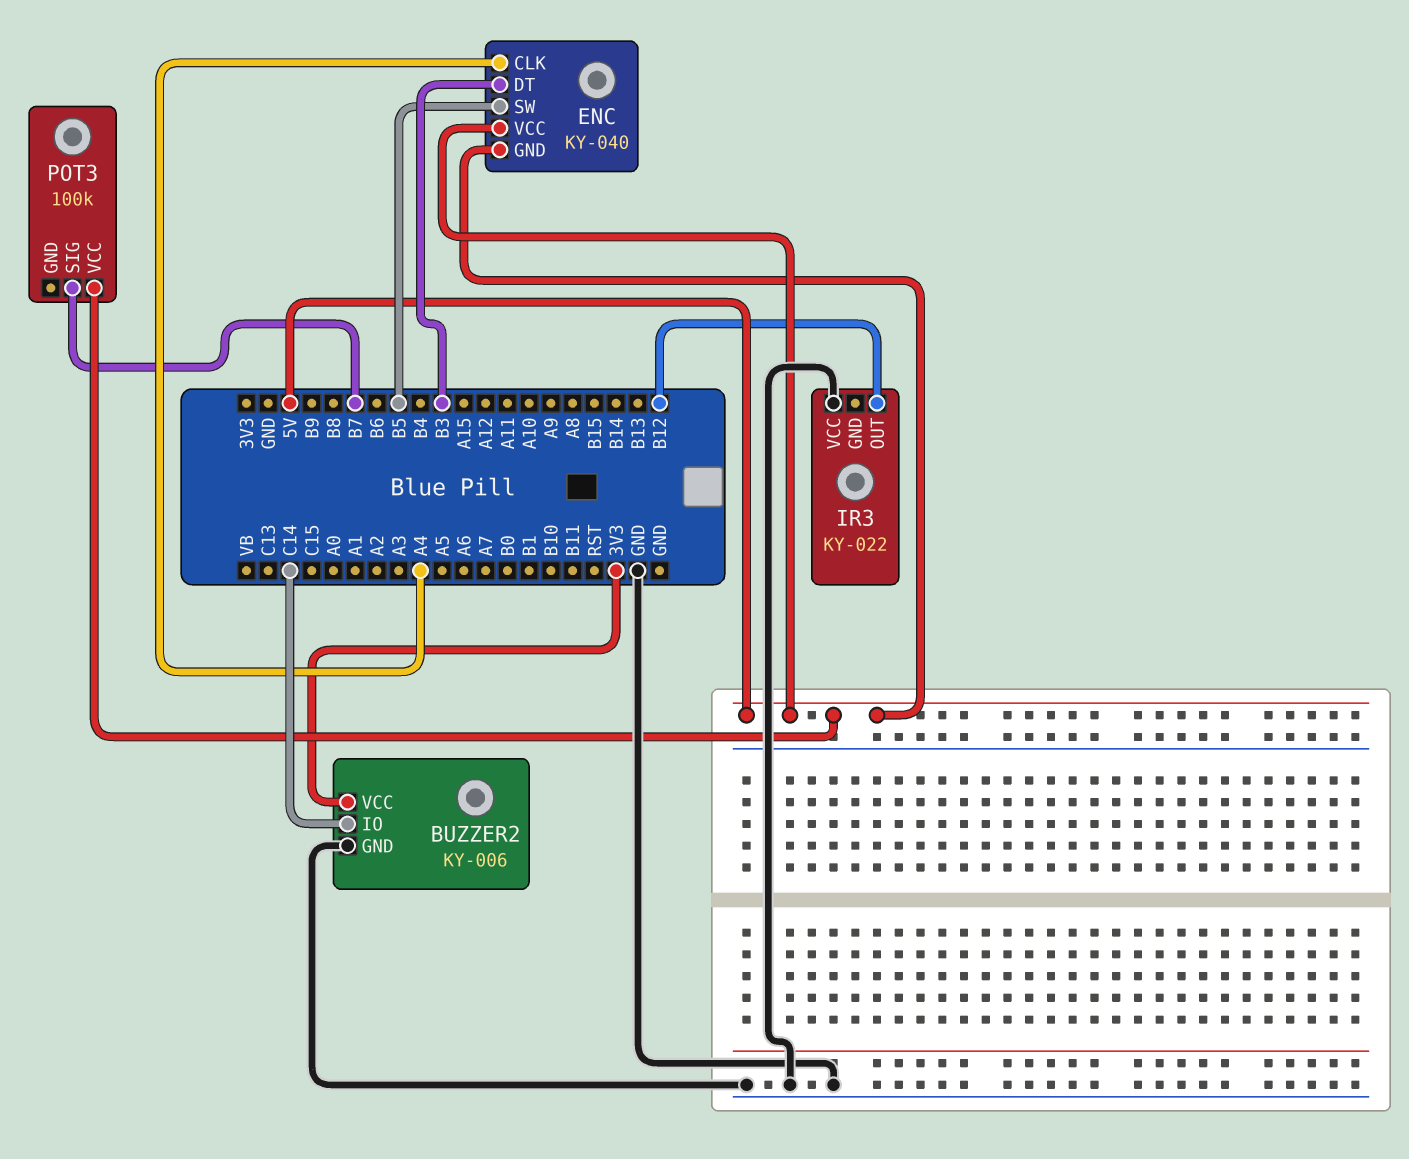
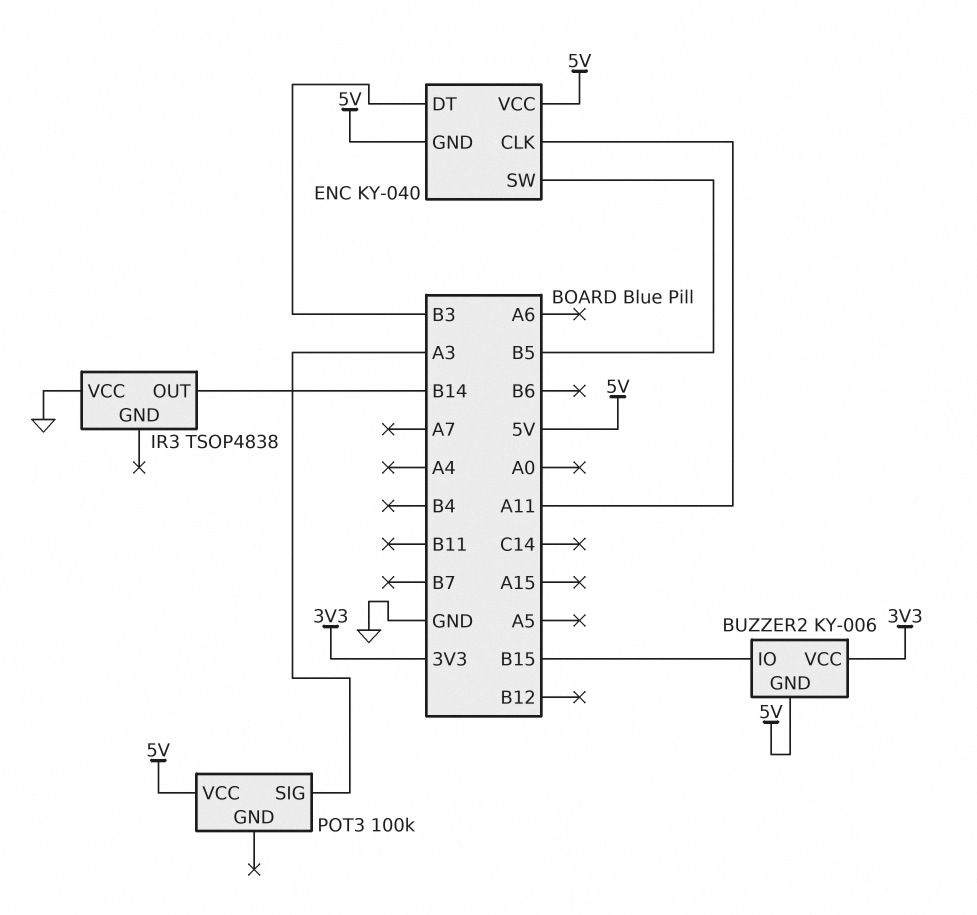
BUZZER2 pin GND: GND -> 5V
BUZZER2 pin IO: C14 -> B15
ENC pin CLK: A4 -> A11
IR3: KY-022 -> TSOP4838
IR3 pin OUT: B12 -> B14
POT3 pin SIG: B7 -> A3

